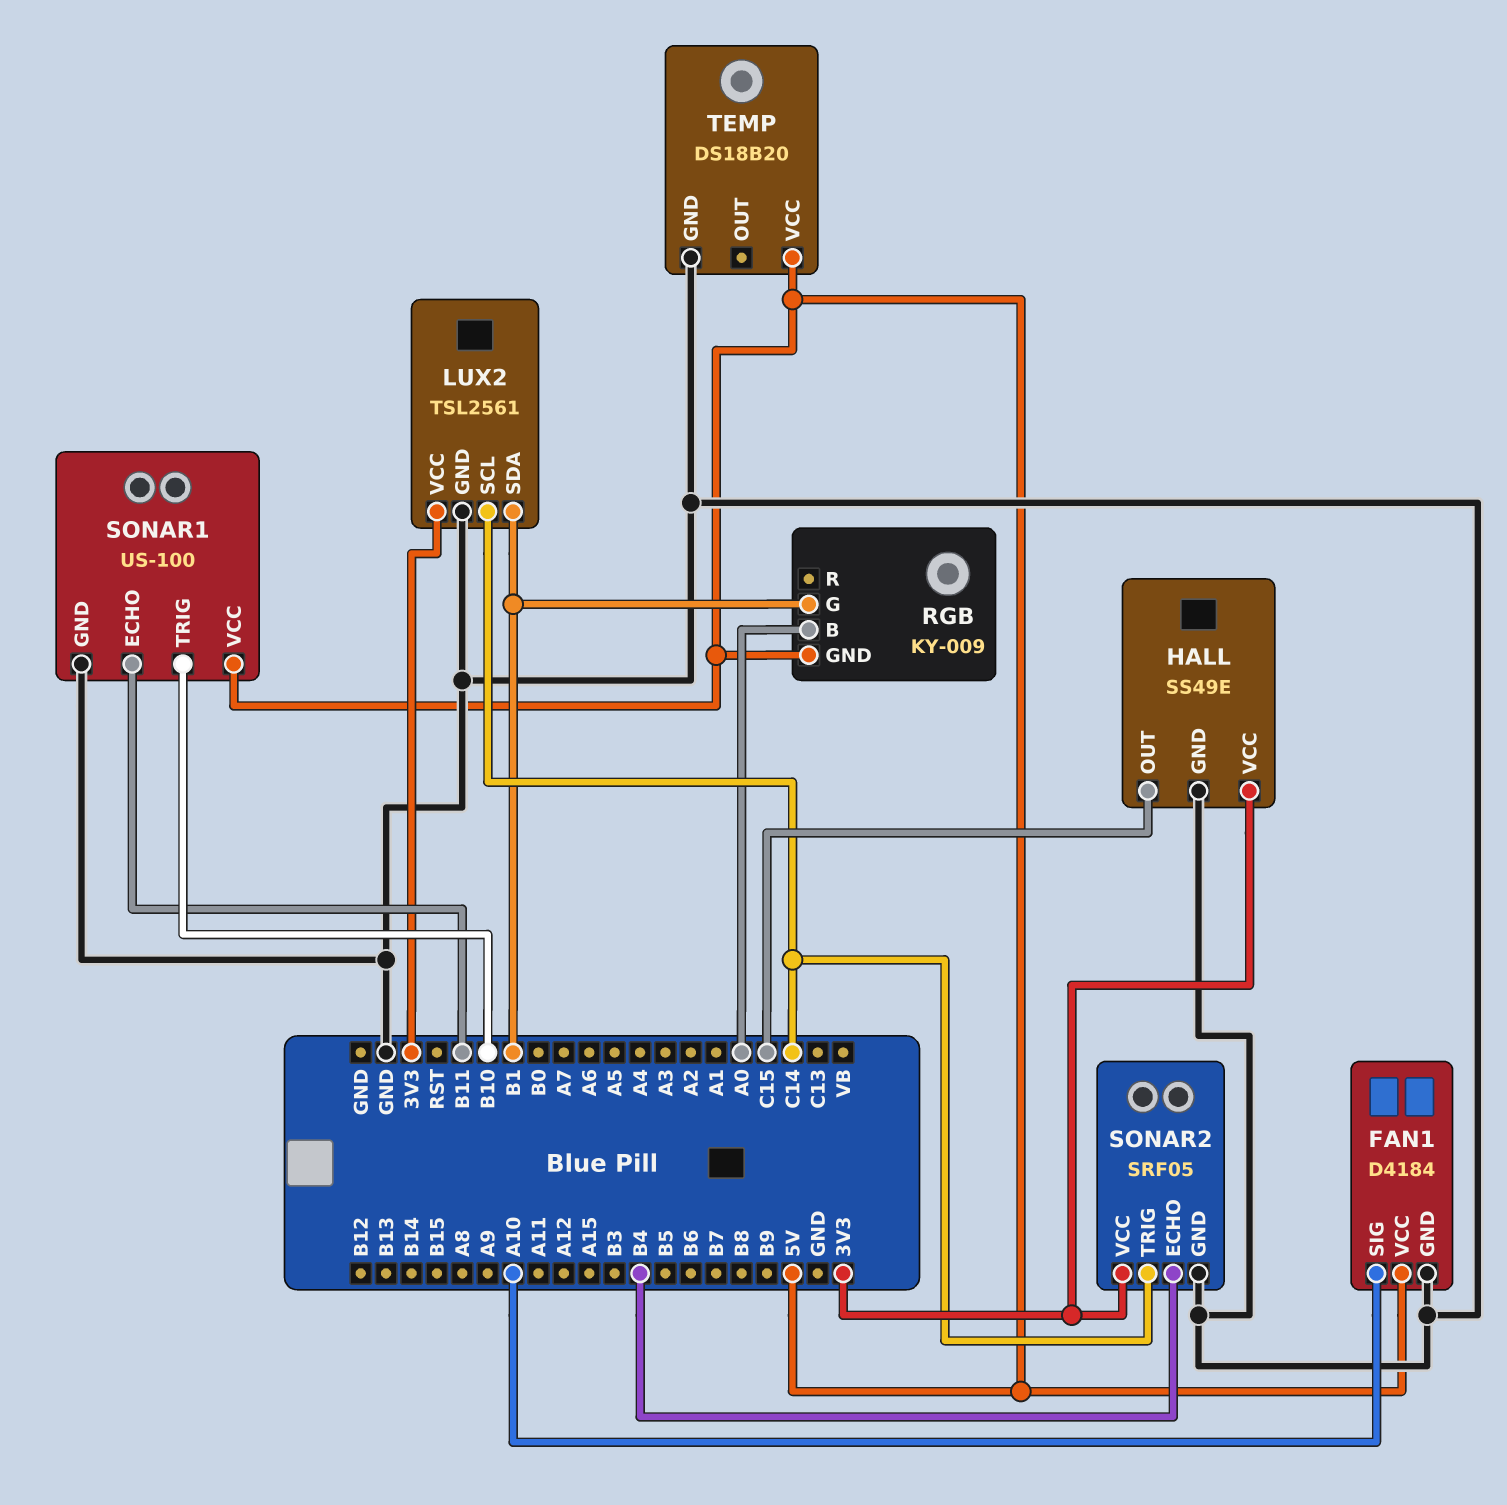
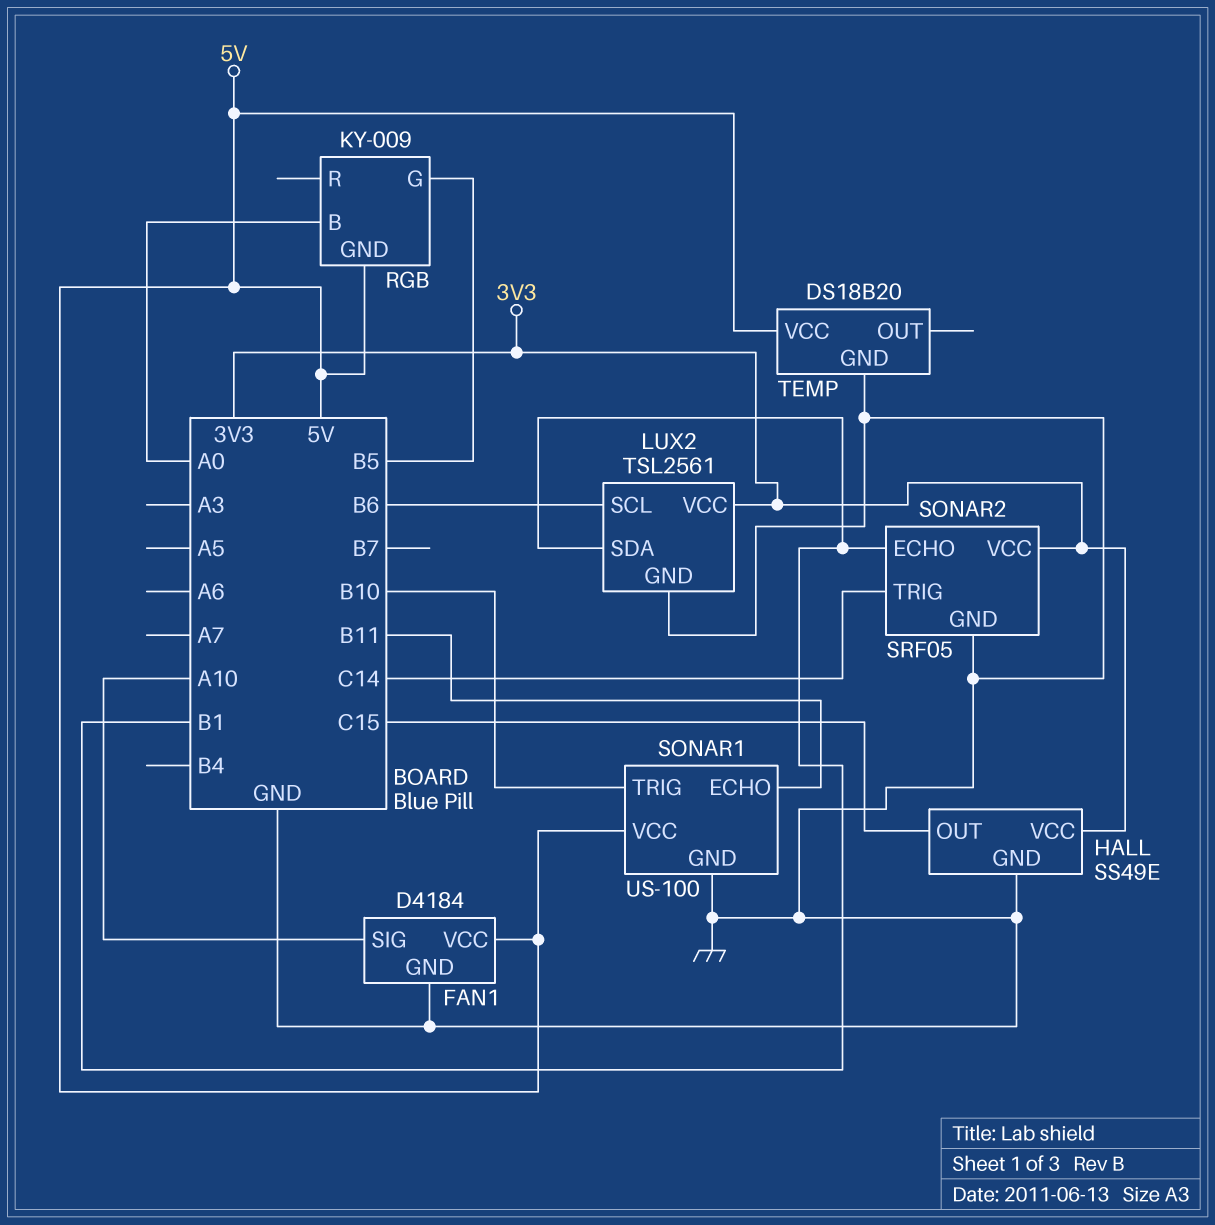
LUX2 pin SCL: C14 -> B6
RGB pin G: B1 -> B5
SONAR2 pin ECHO: B4 -> B1

